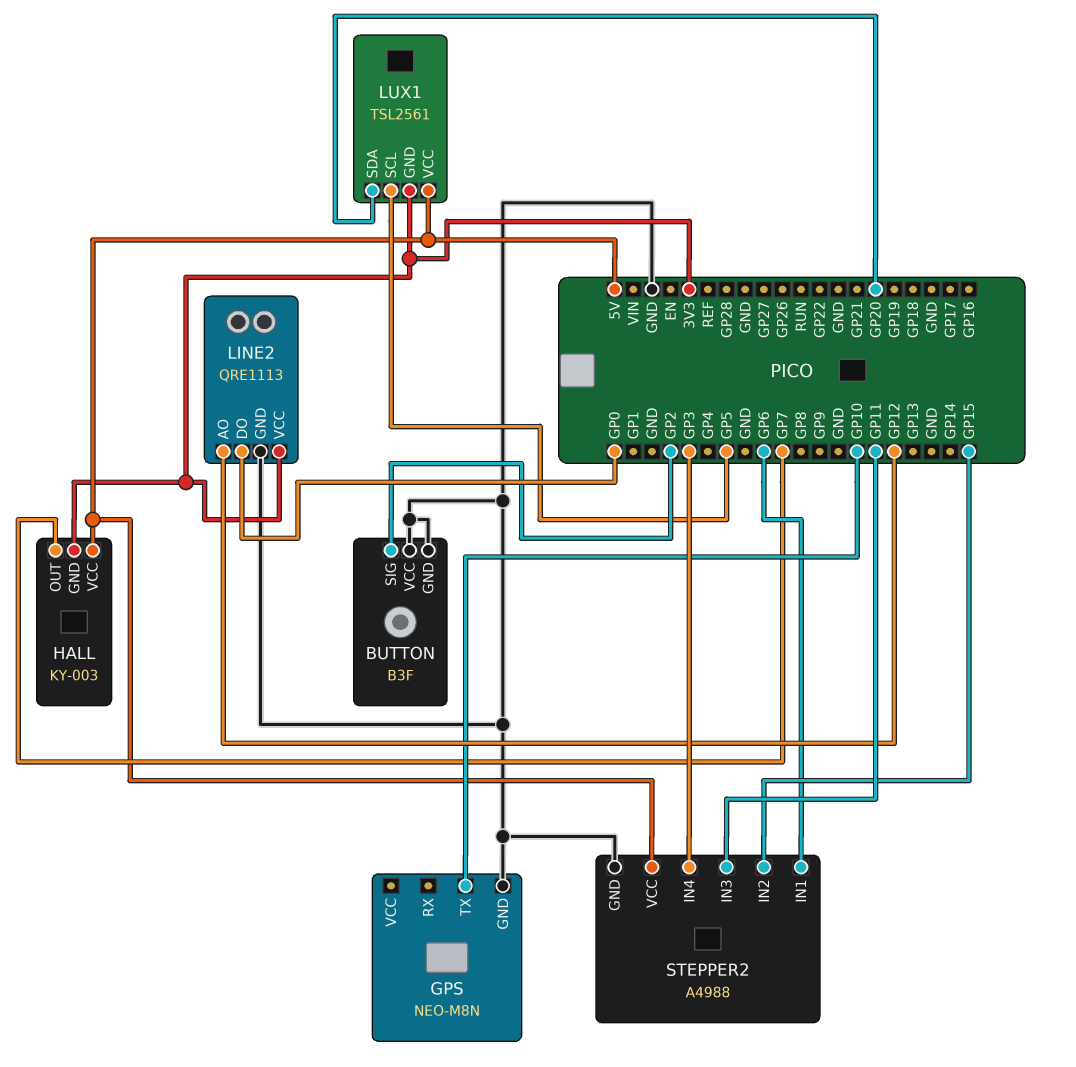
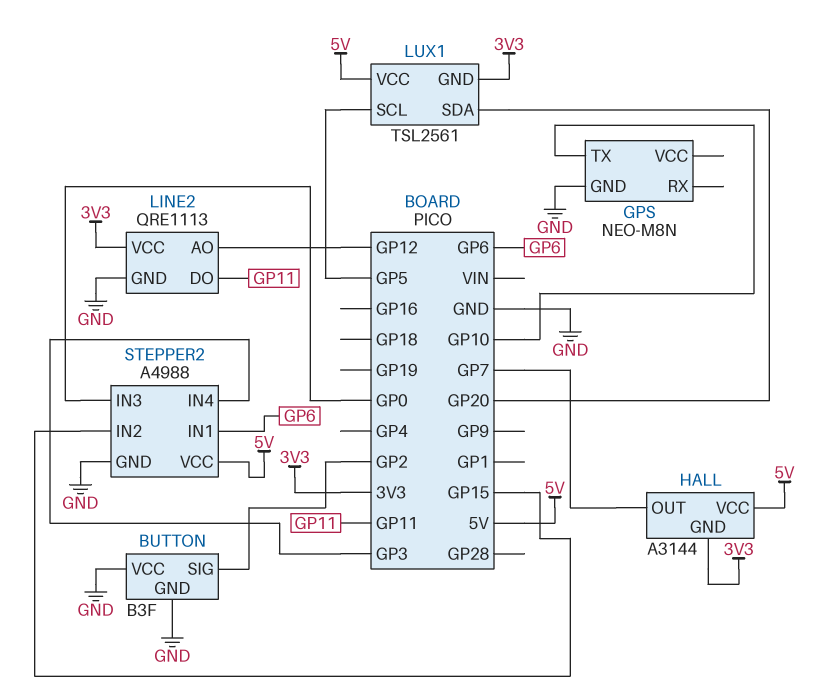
HALL: KY-003 -> A3144
LINE2 pin DO: GP0 -> GP11
STEPPER2 pin IN3: GP11 -> GP0

